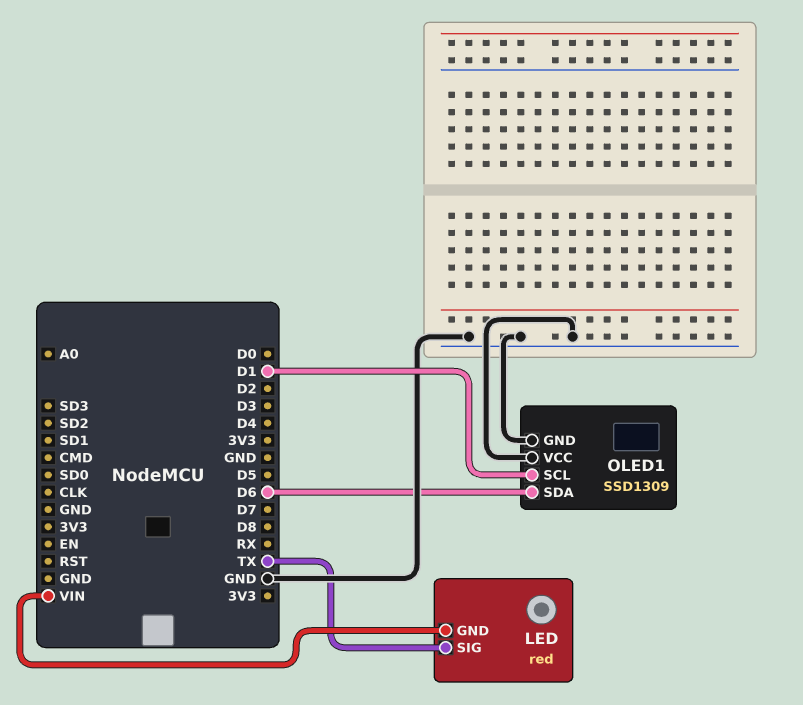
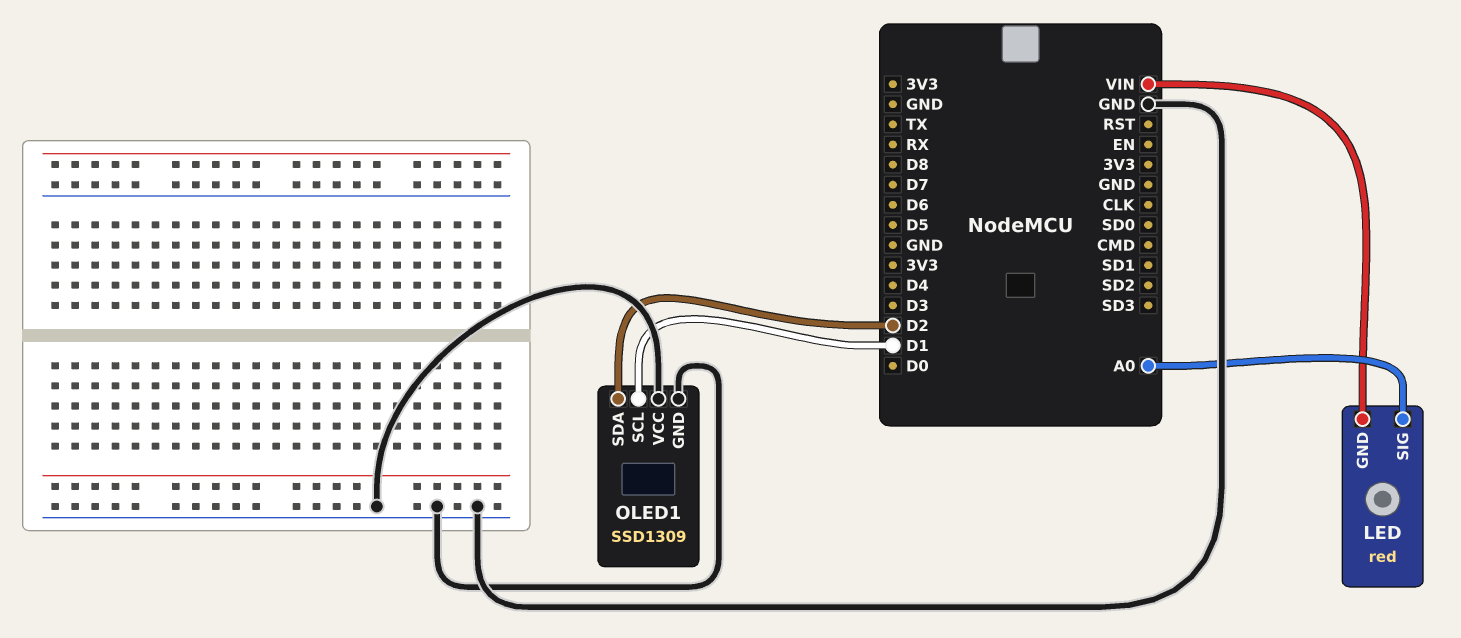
LED pin SIG: TX -> A0
OLED1 pin SDA: D6 -> D2

